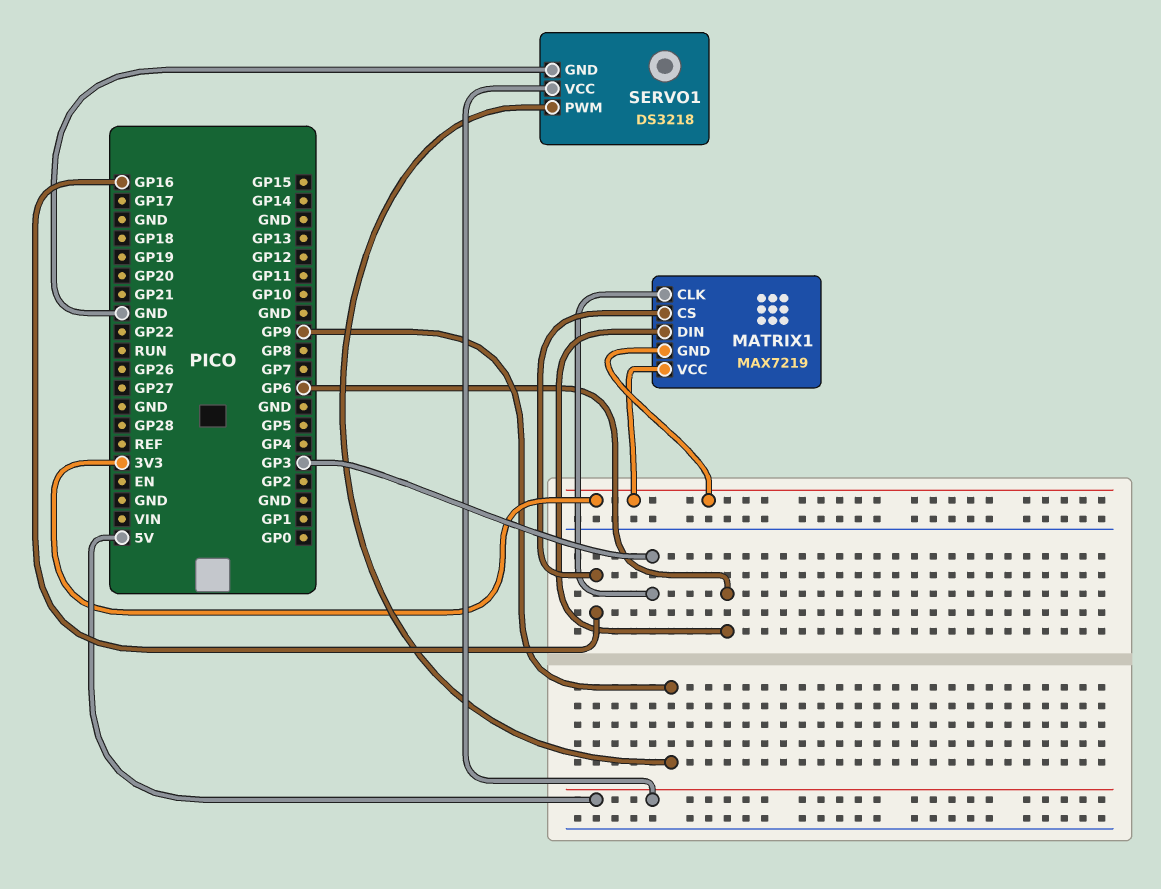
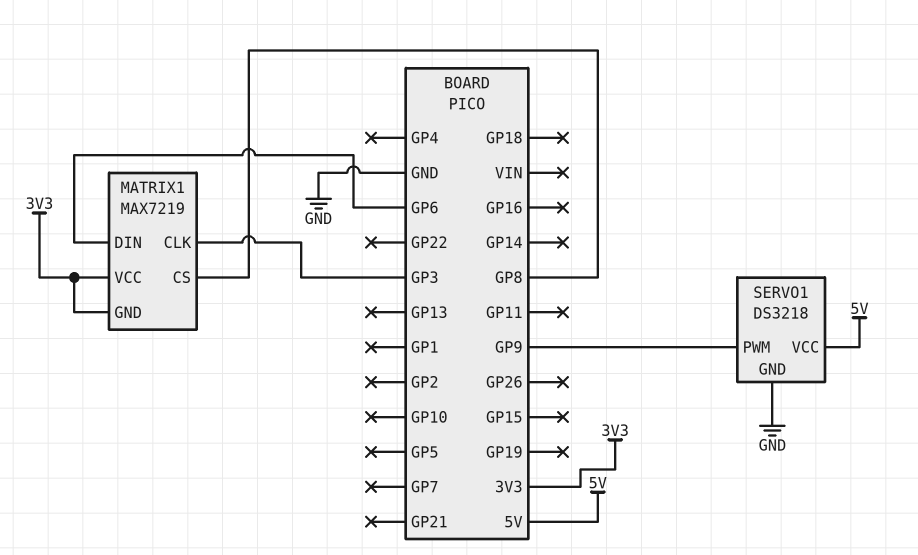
MATRIX1 pin CS: GP16 -> GP8

